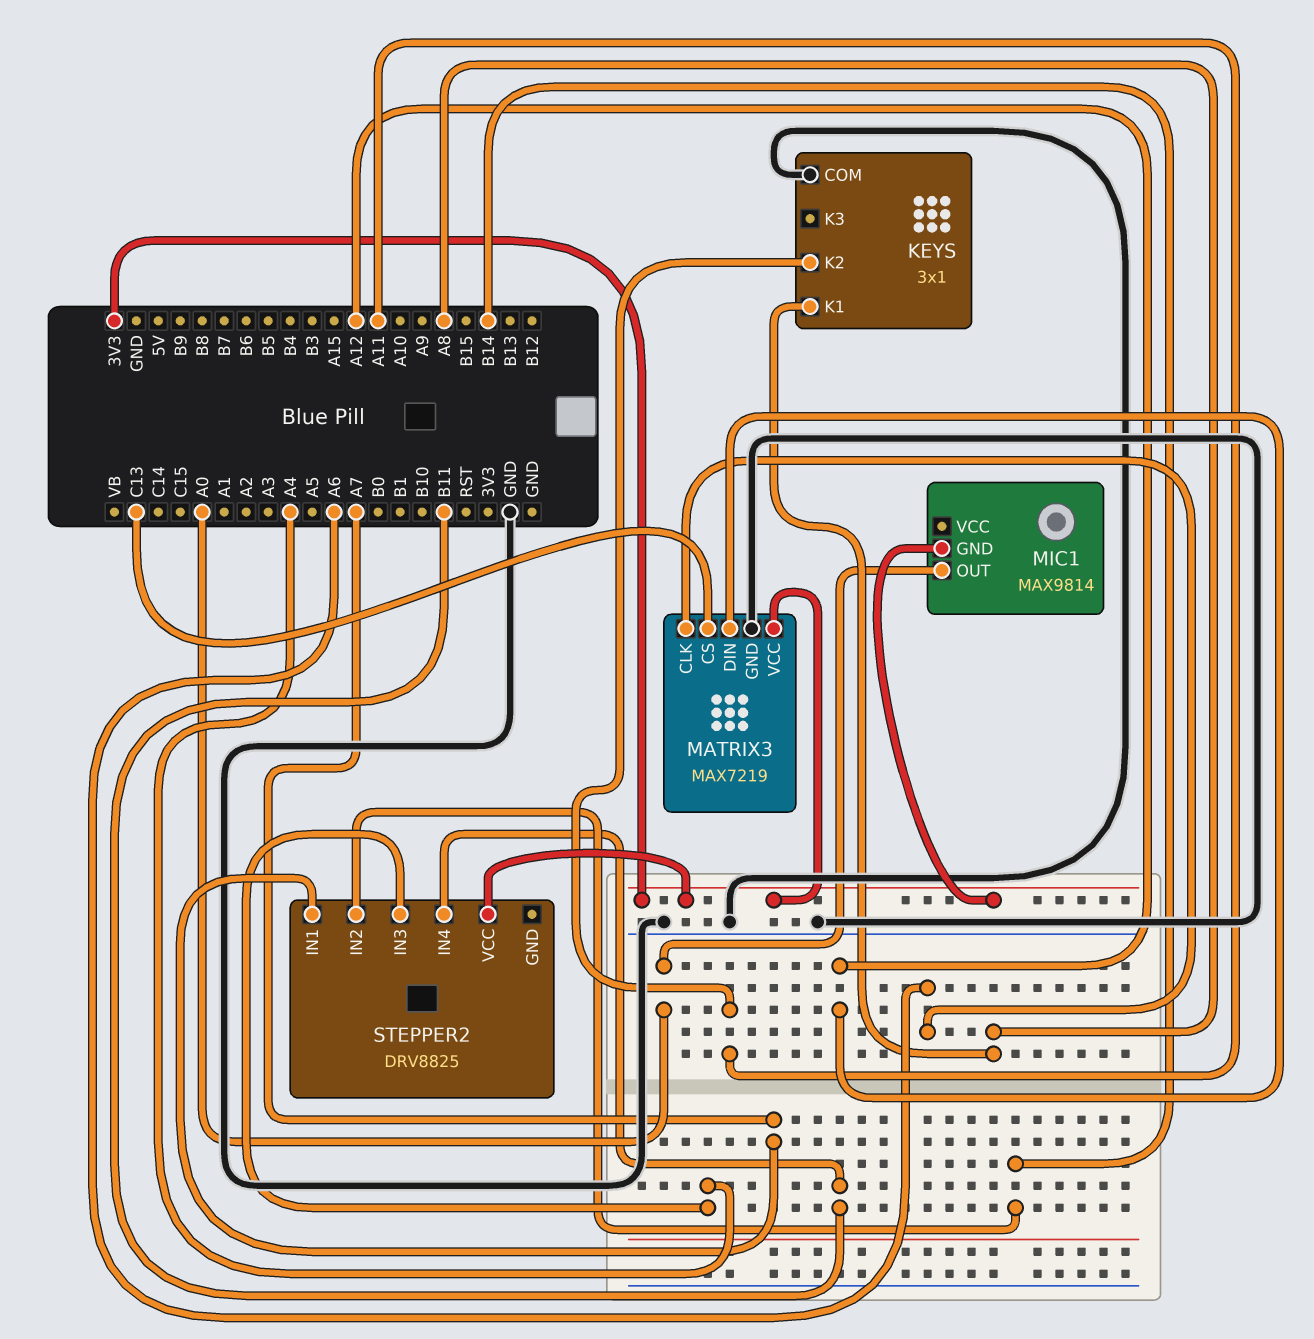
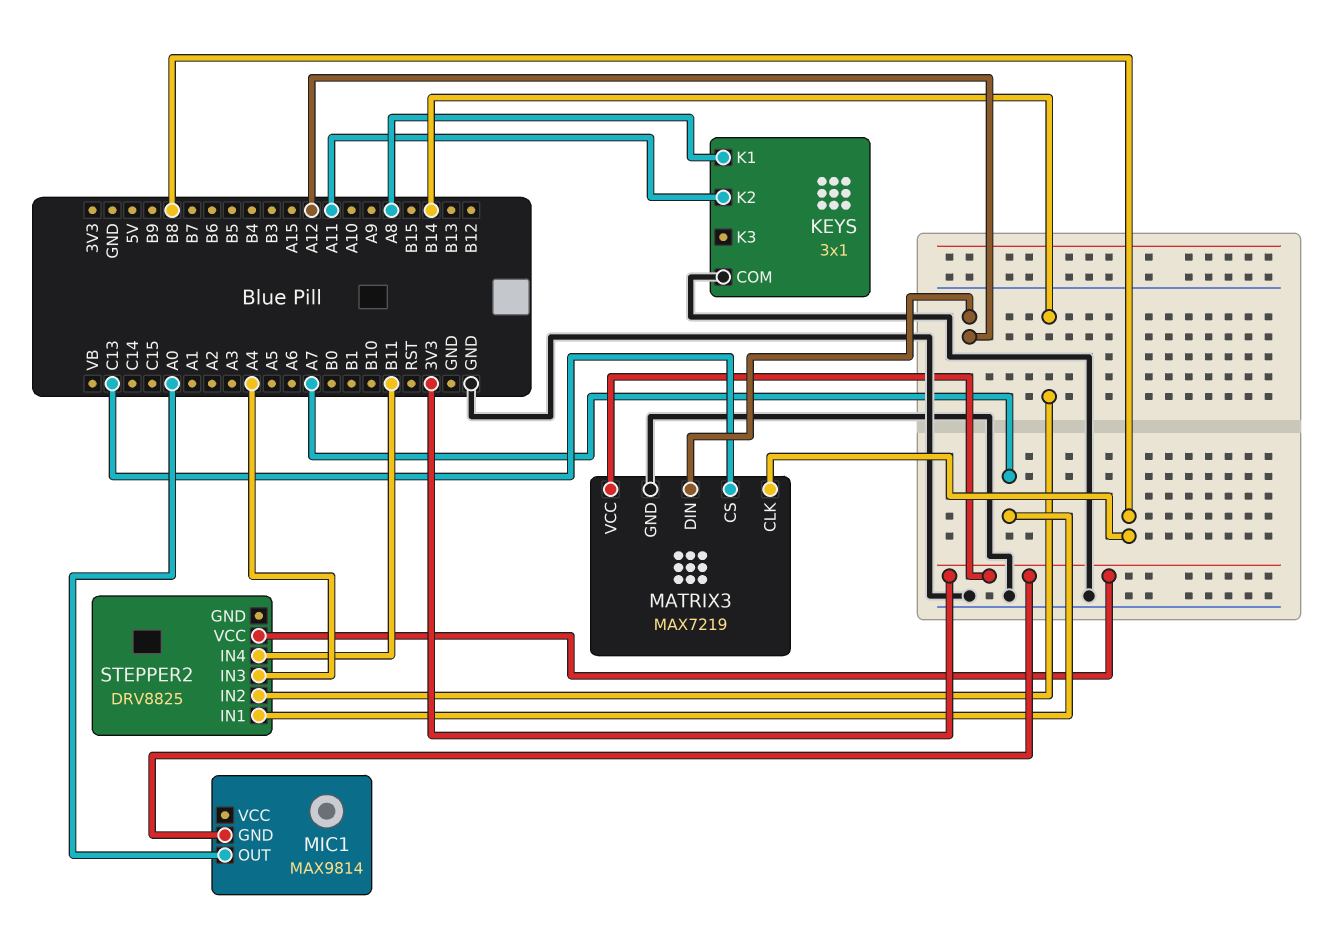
MATRIX3 pin CLK: A6 -> B8

